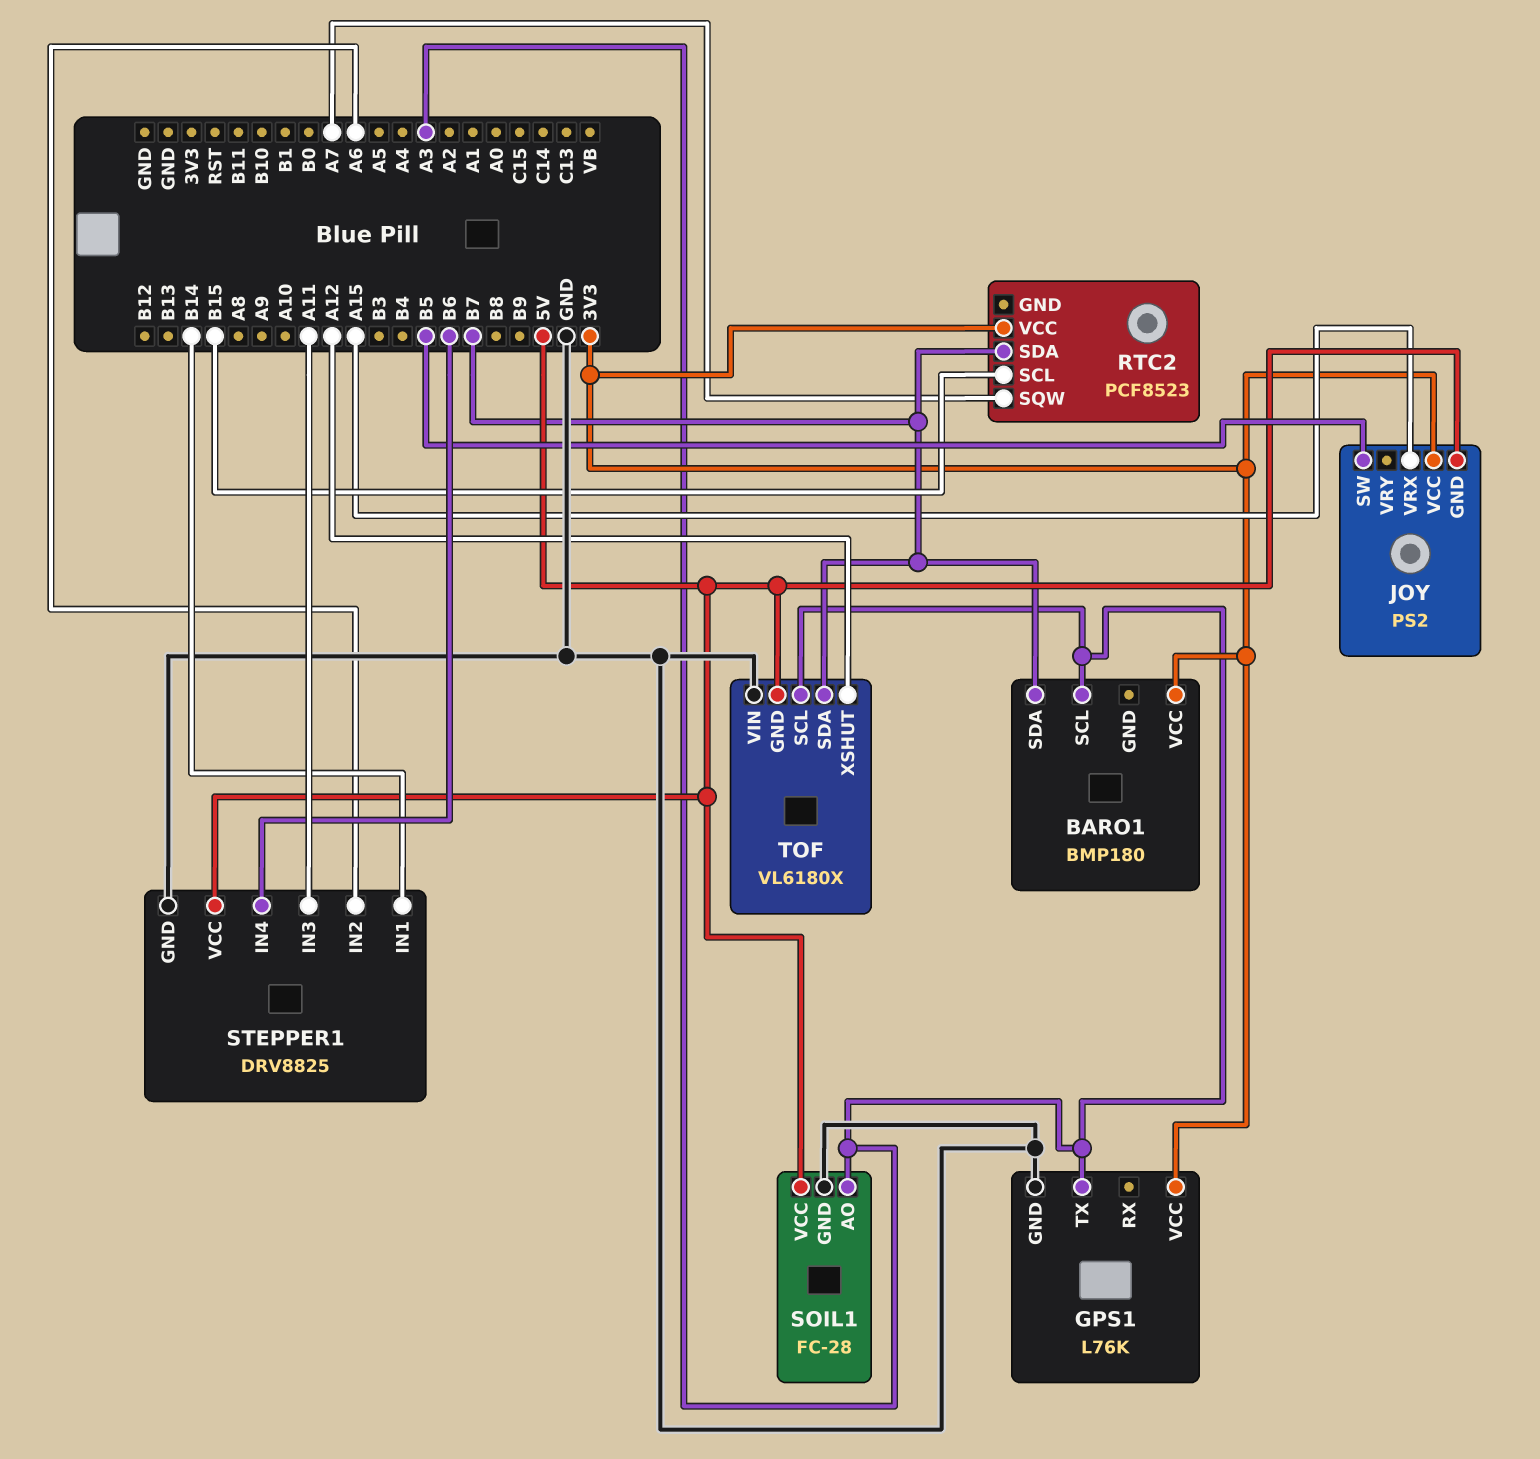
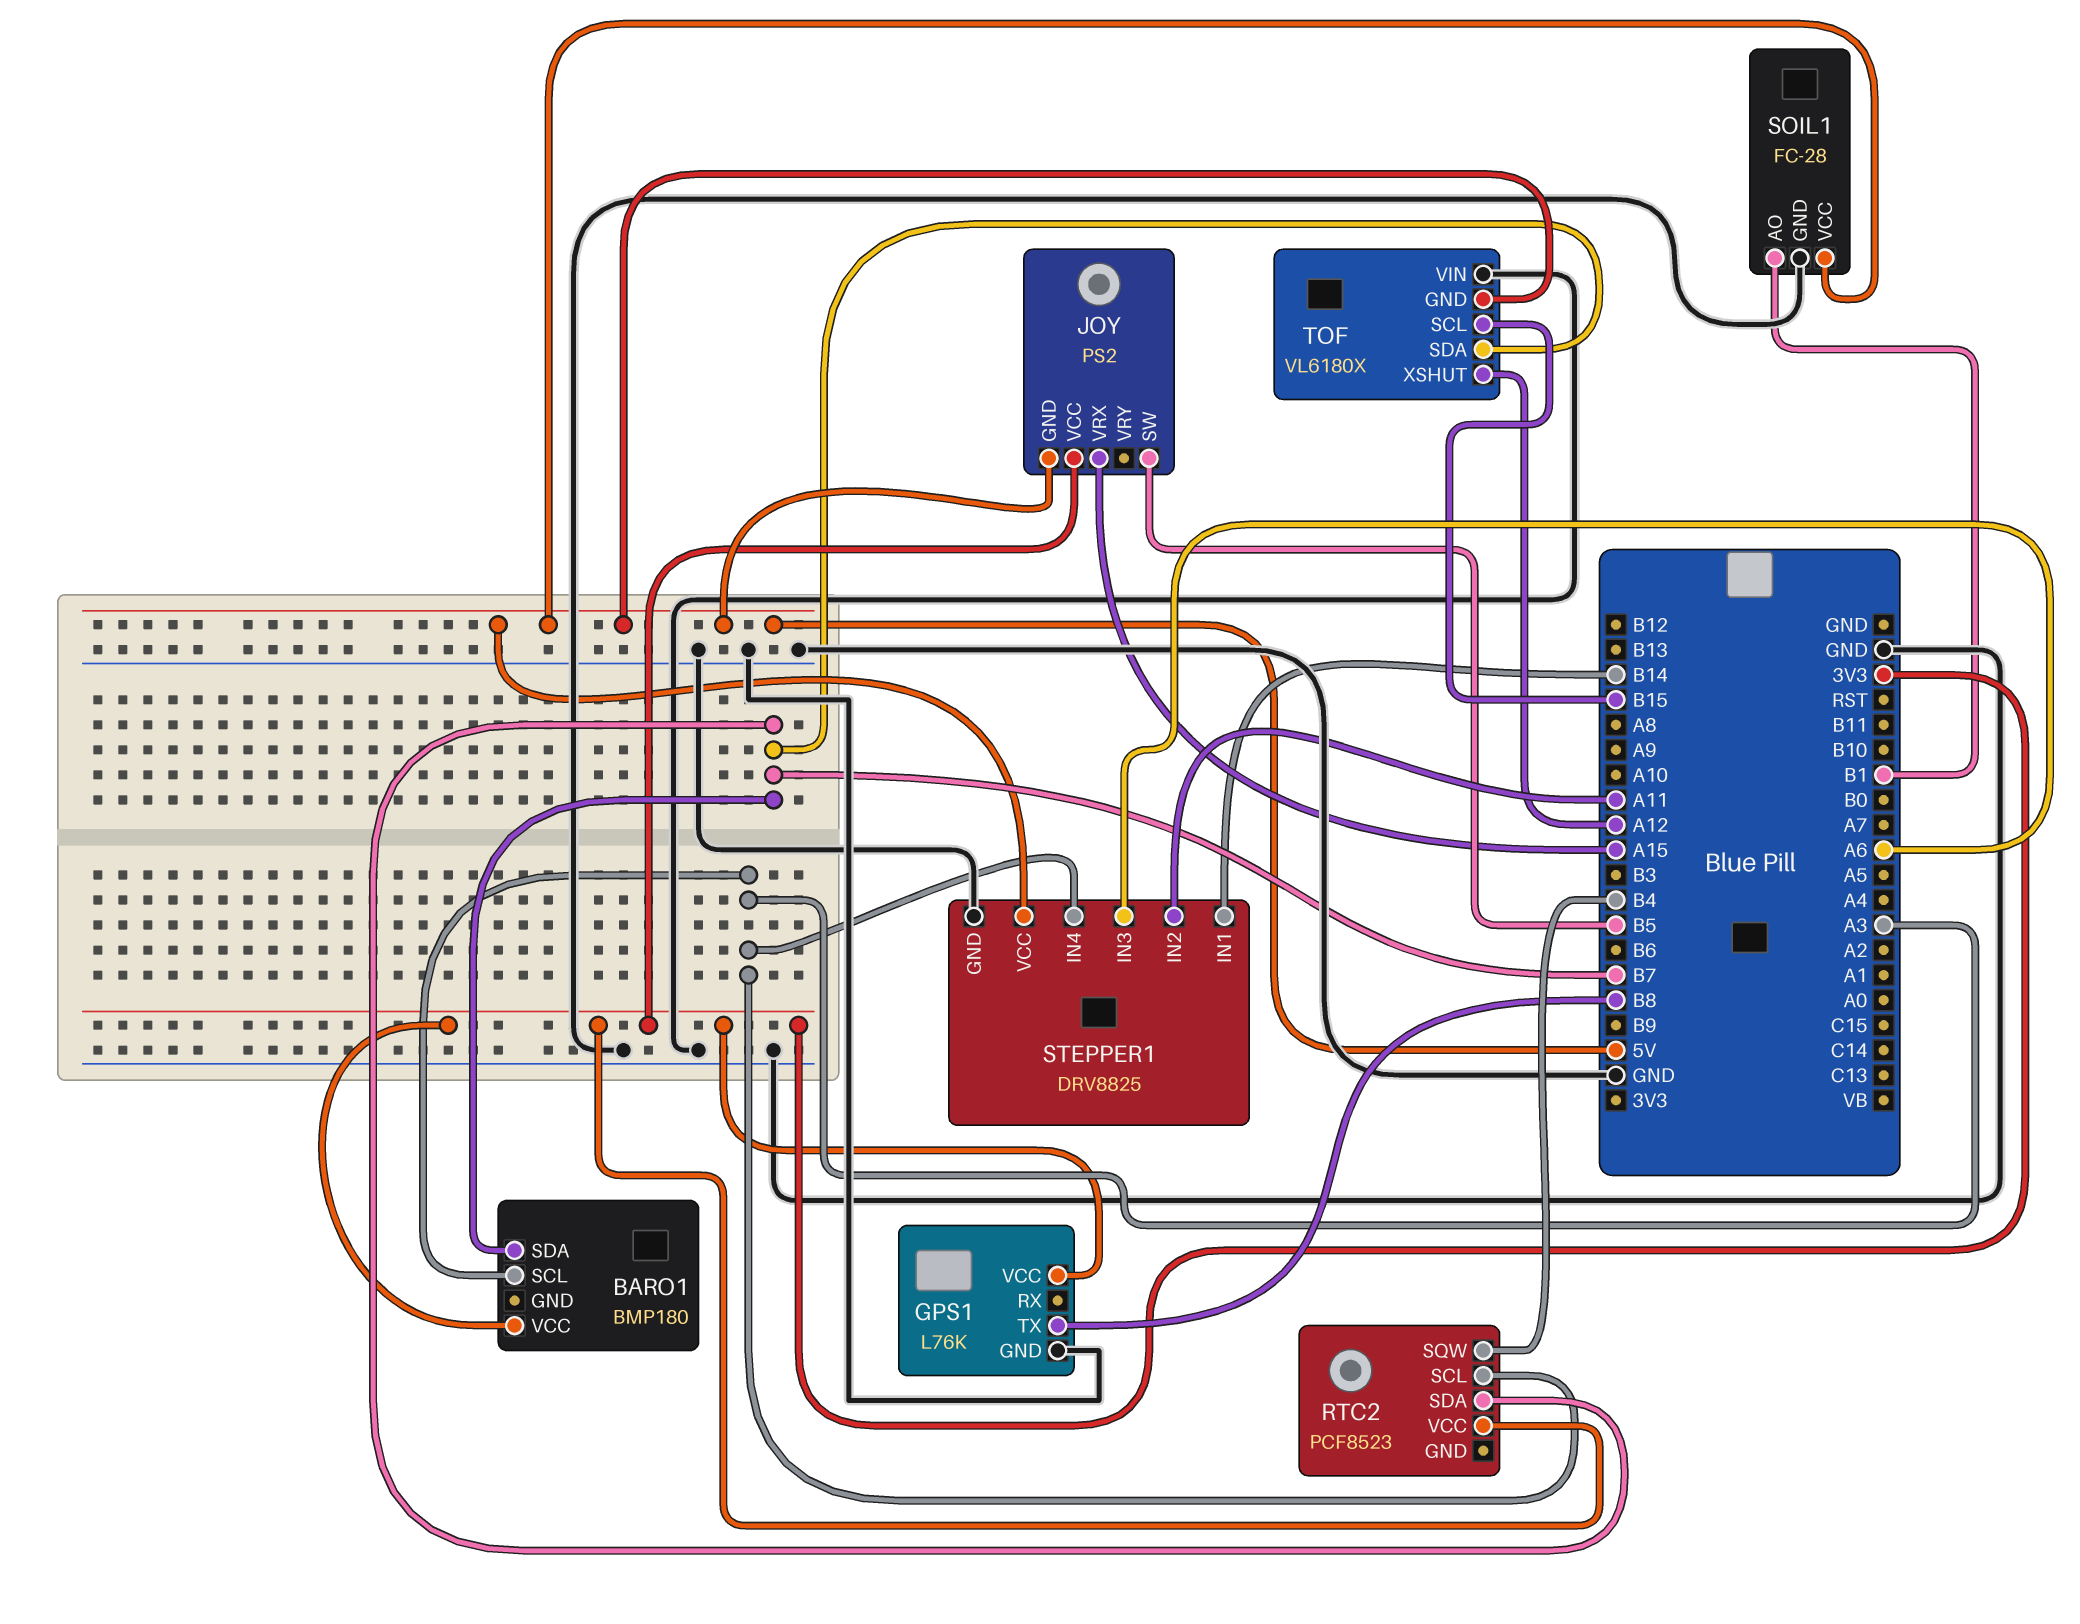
GPS1 pin TX: A3 -> B8
RTC2 pin SCL: B15 -> A3
RTC2 pin SQW: A7 -> B4
SOIL1 pin AO: A3 -> B1
STEPPER1 pin IN2: A6 -> A11
STEPPER1 pin IN3: A11 -> A6
STEPPER1 pin IN4: B6 -> A3
TOF pin SCL: A3 -> B15

